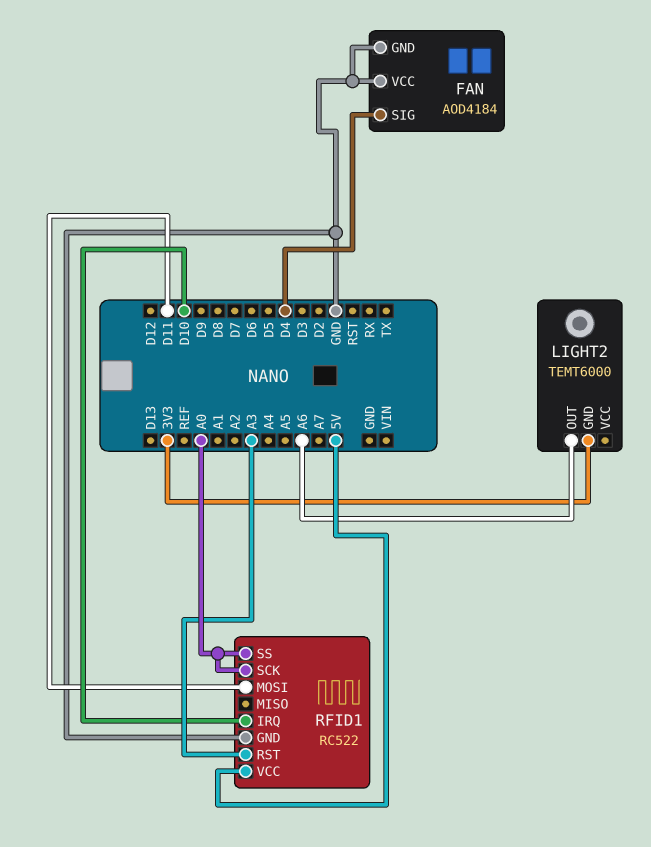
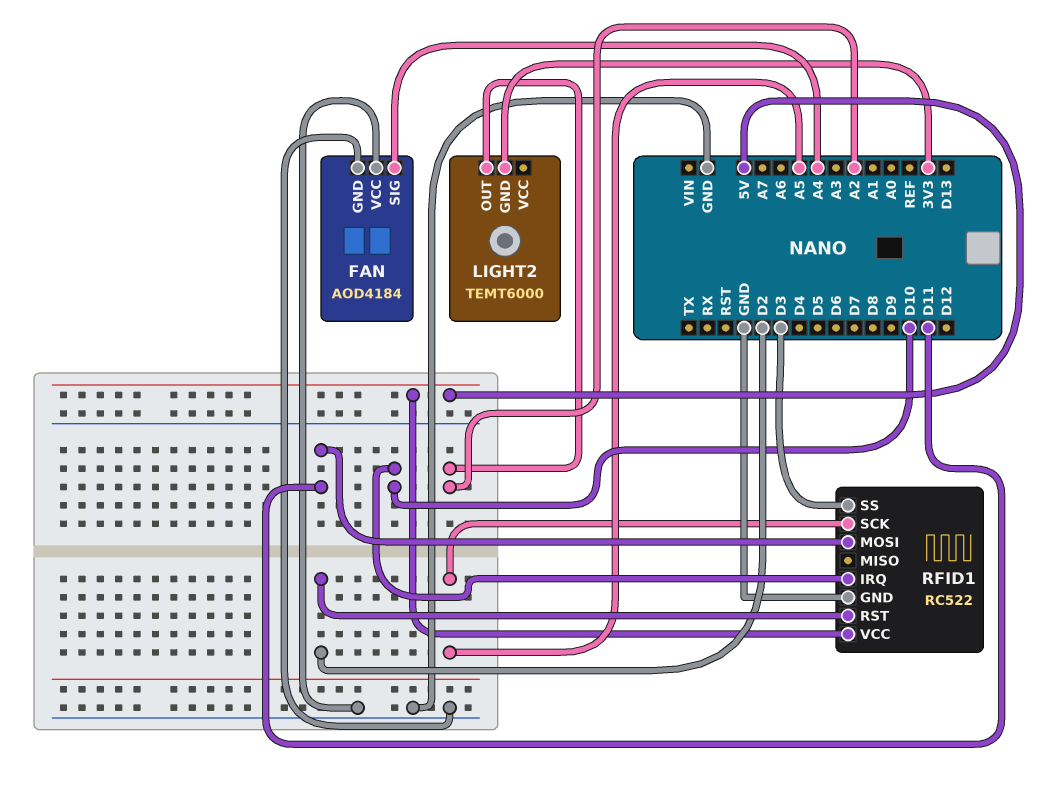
FAN pin SIG: D4 -> A4
LIGHT2 pin OUT: A6 -> A2
RFID1 pin RST: A3 -> D2
RFID1 pin SCK: A0 -> A5
RFID1 pin SS: A0 -> D3

